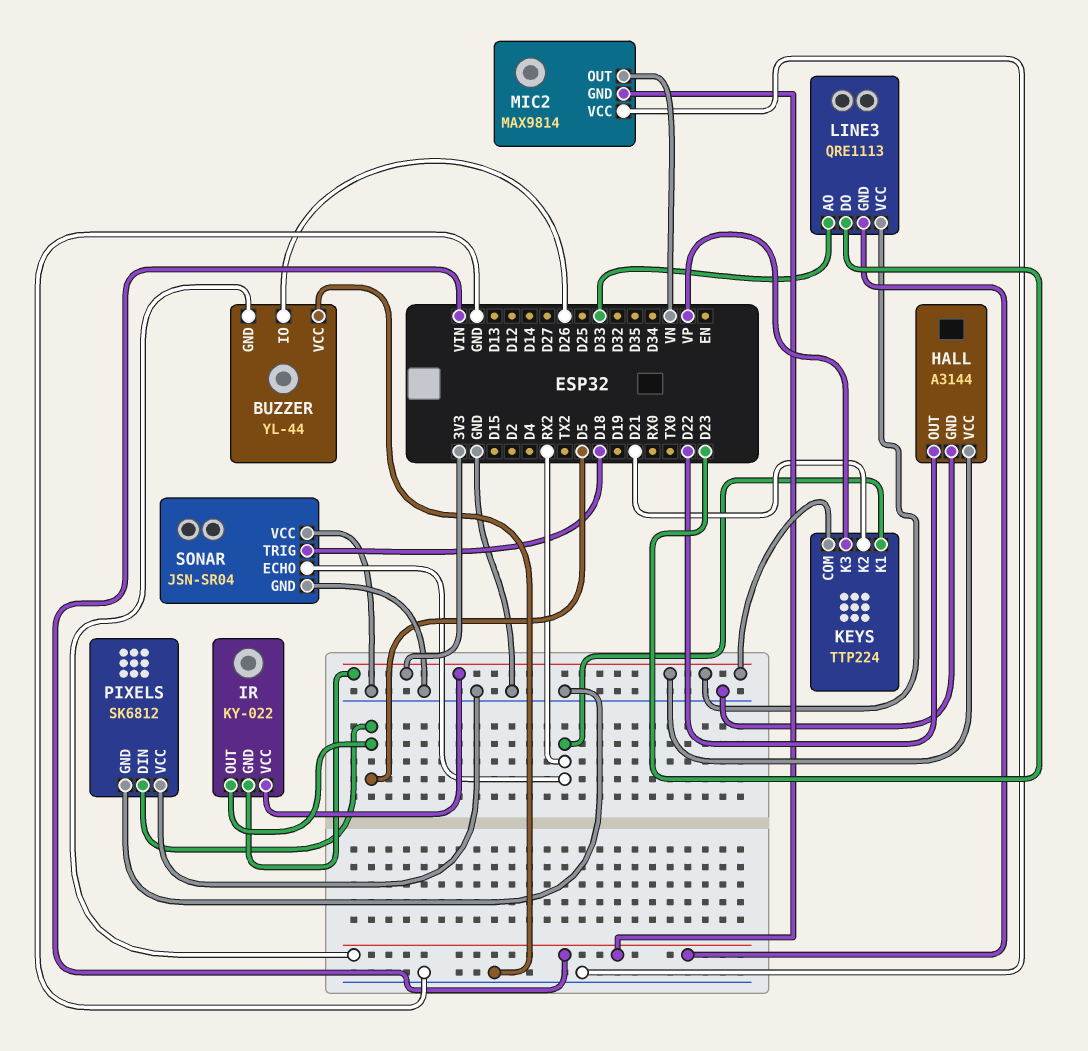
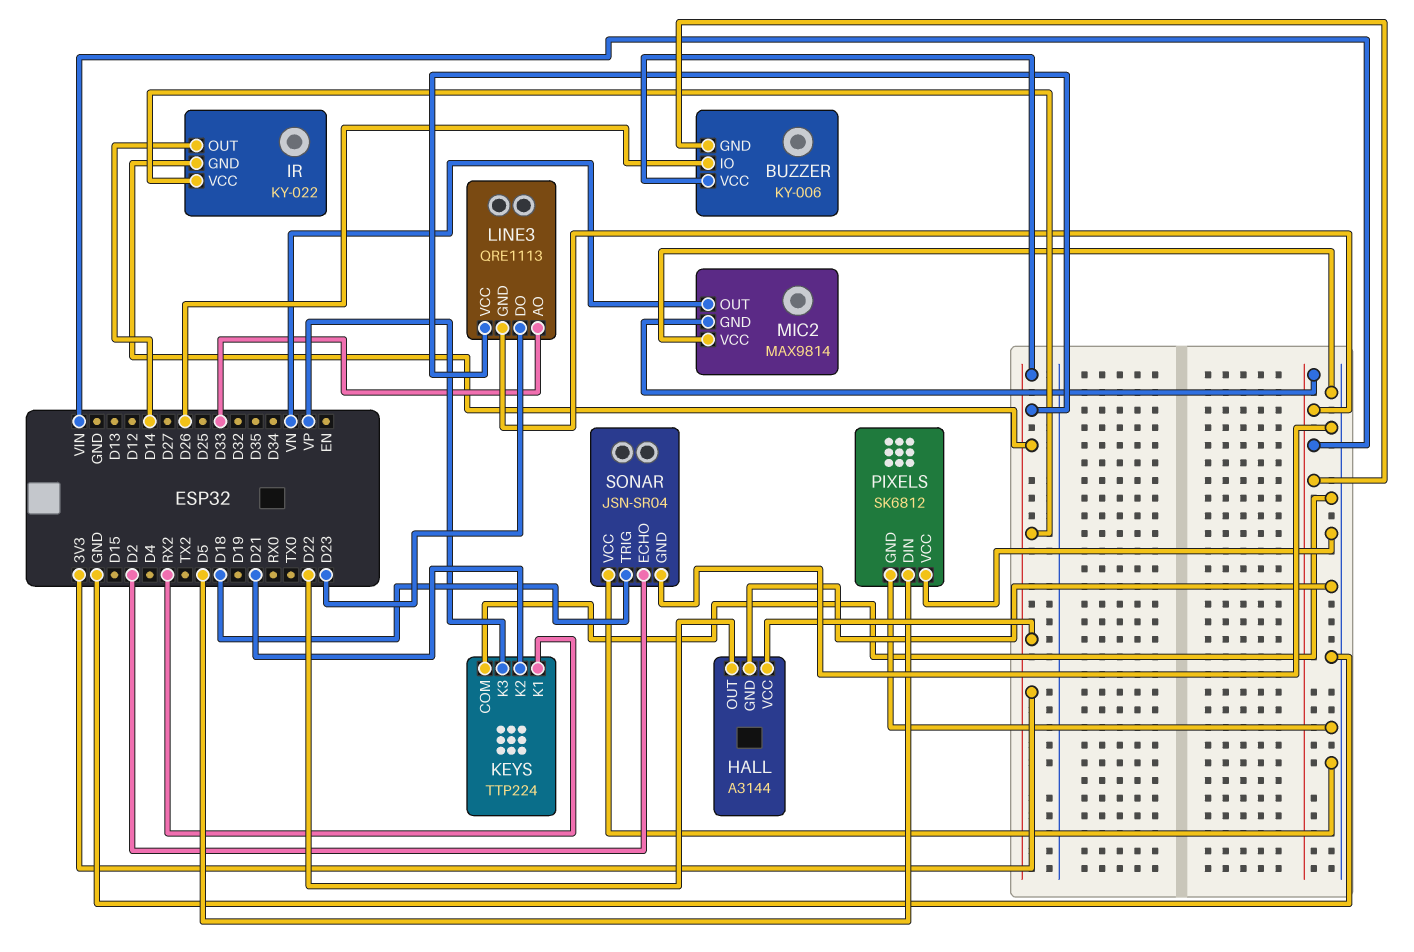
BUZZER: YL-44 -> KY-006
BUZZER pin VCC: GND -> 3V3
IR pin OUT: D5 -> D14
KEYS pin COM: 3V3 -> GND
SONAR pin ECHO: RX2 -> D2

